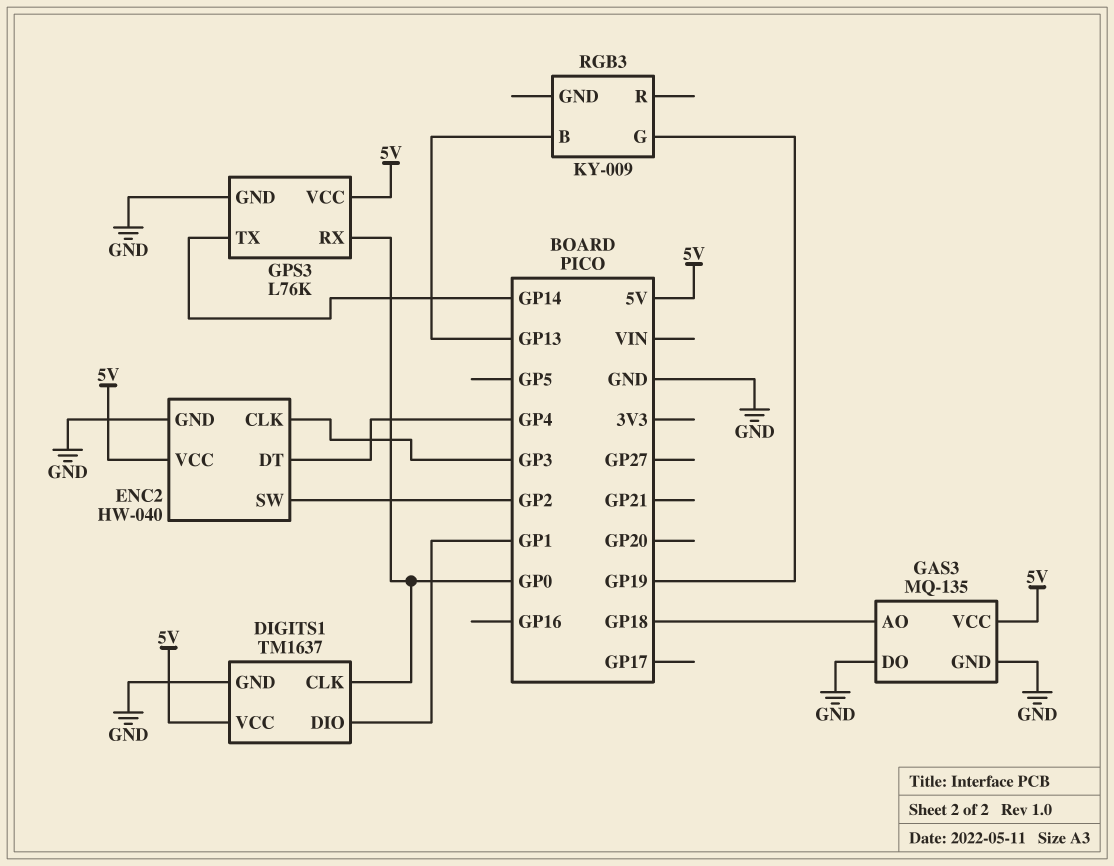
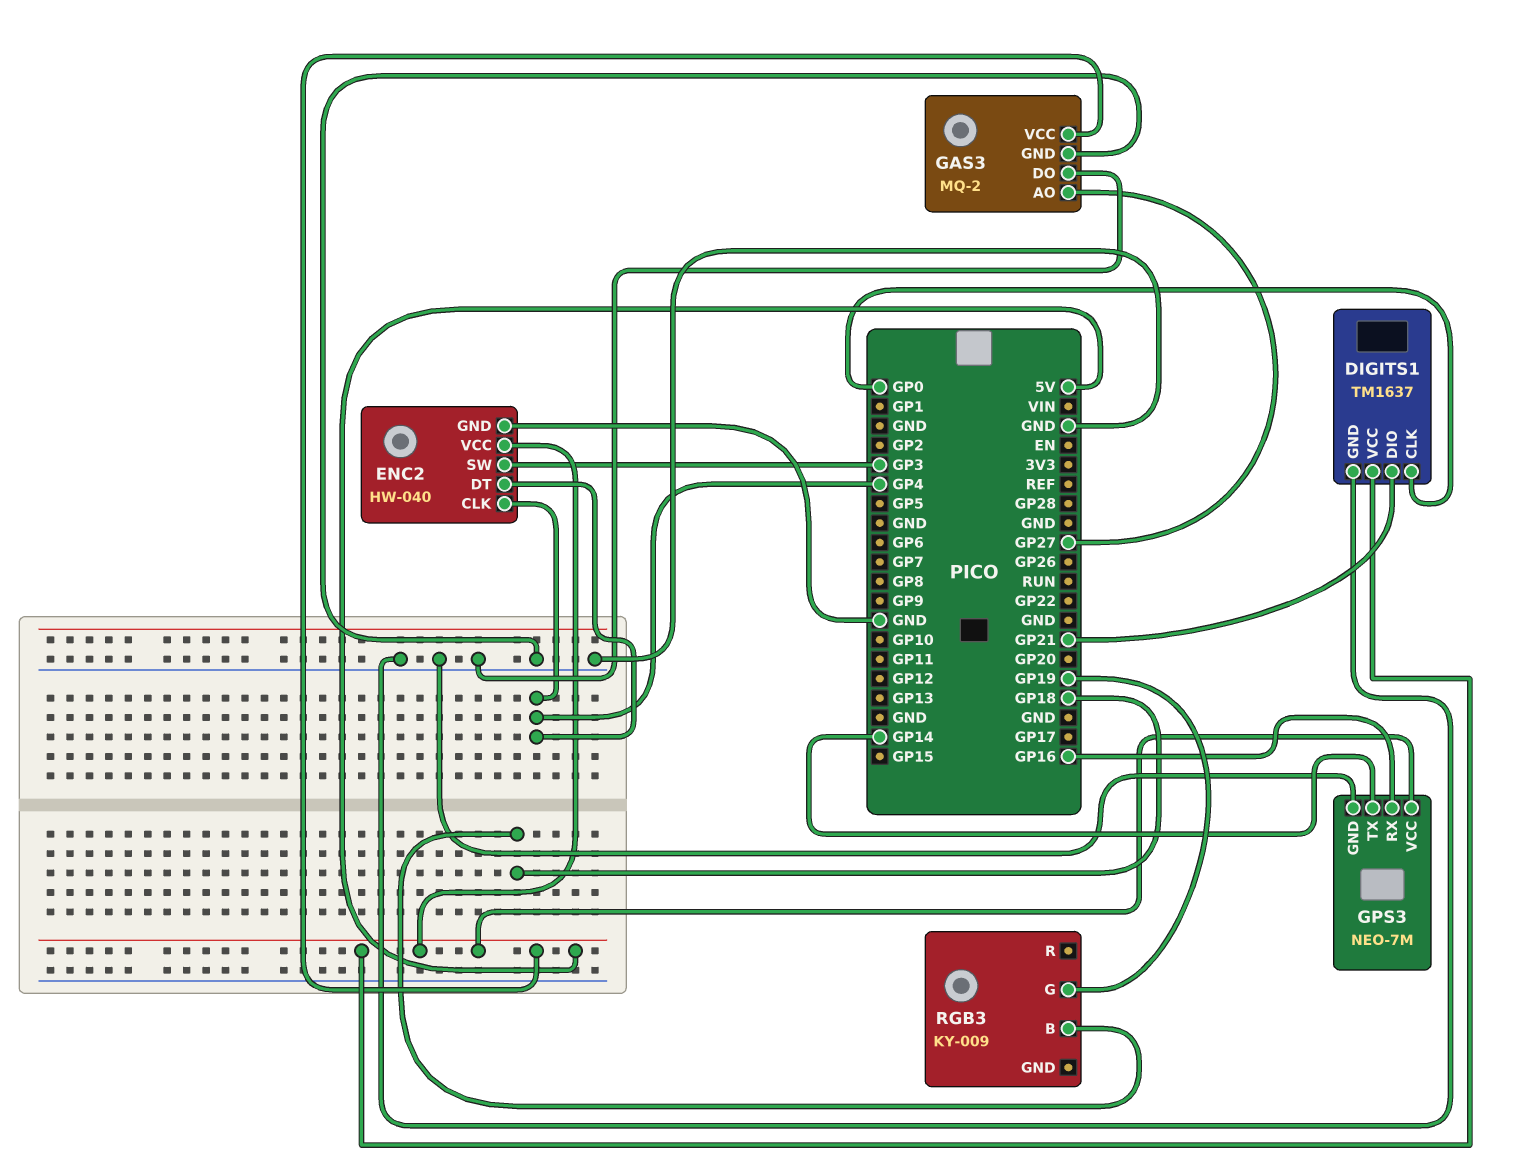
DIGITS1 pin DIO: GP1 -> GP21
ENC2 pin CLK: GP3 -> GP4
ENC2 pin SW: GP2 -> GP3
GAS3: MQ-135 -> MQ-2
GAS3 pin AO: GP18 -> GP27
GPS3: L76K -> NEO-7M
GPS3 pin RX: GP0 -> GP16
RGB3 pin B: GP13 -> GP18

